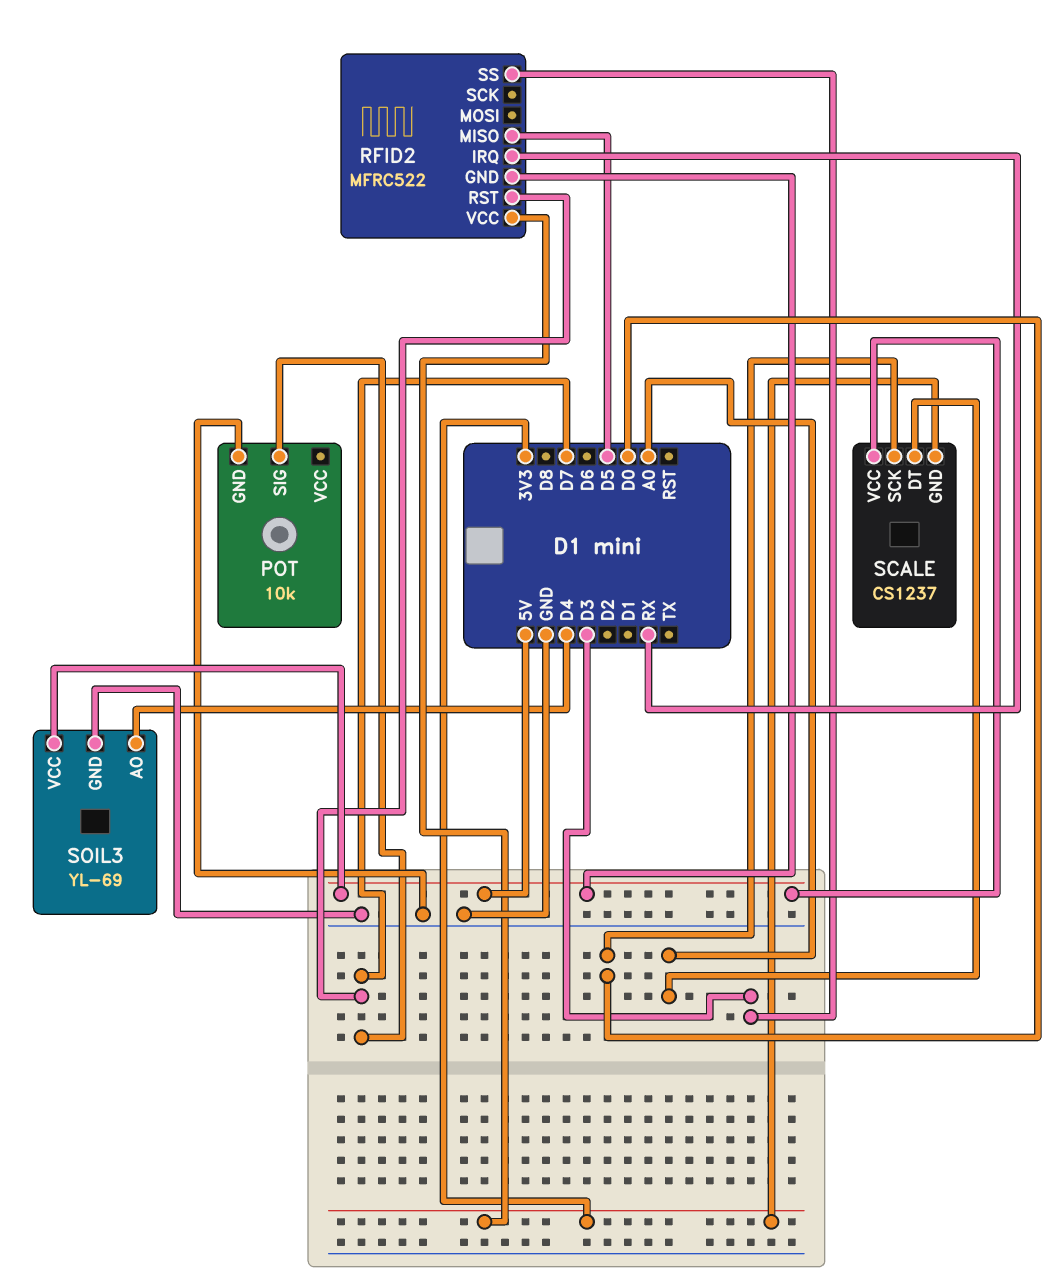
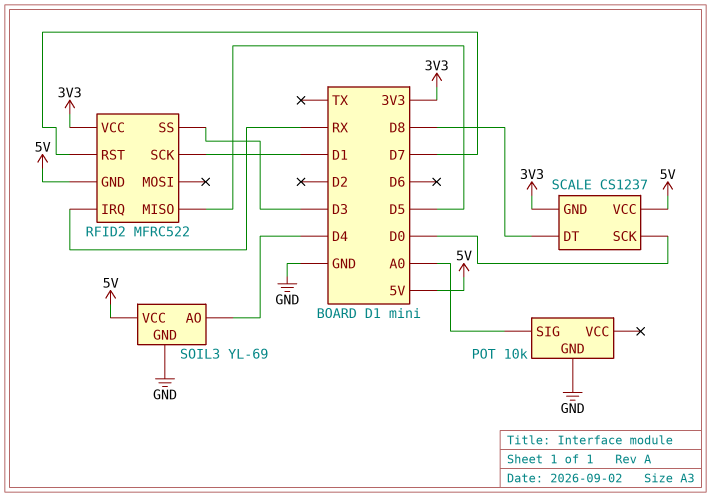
POT pin SIG: D7 -> A0
RFID2 pin SCK: none -> D1
SCALE pin DT: A0 -> D8

